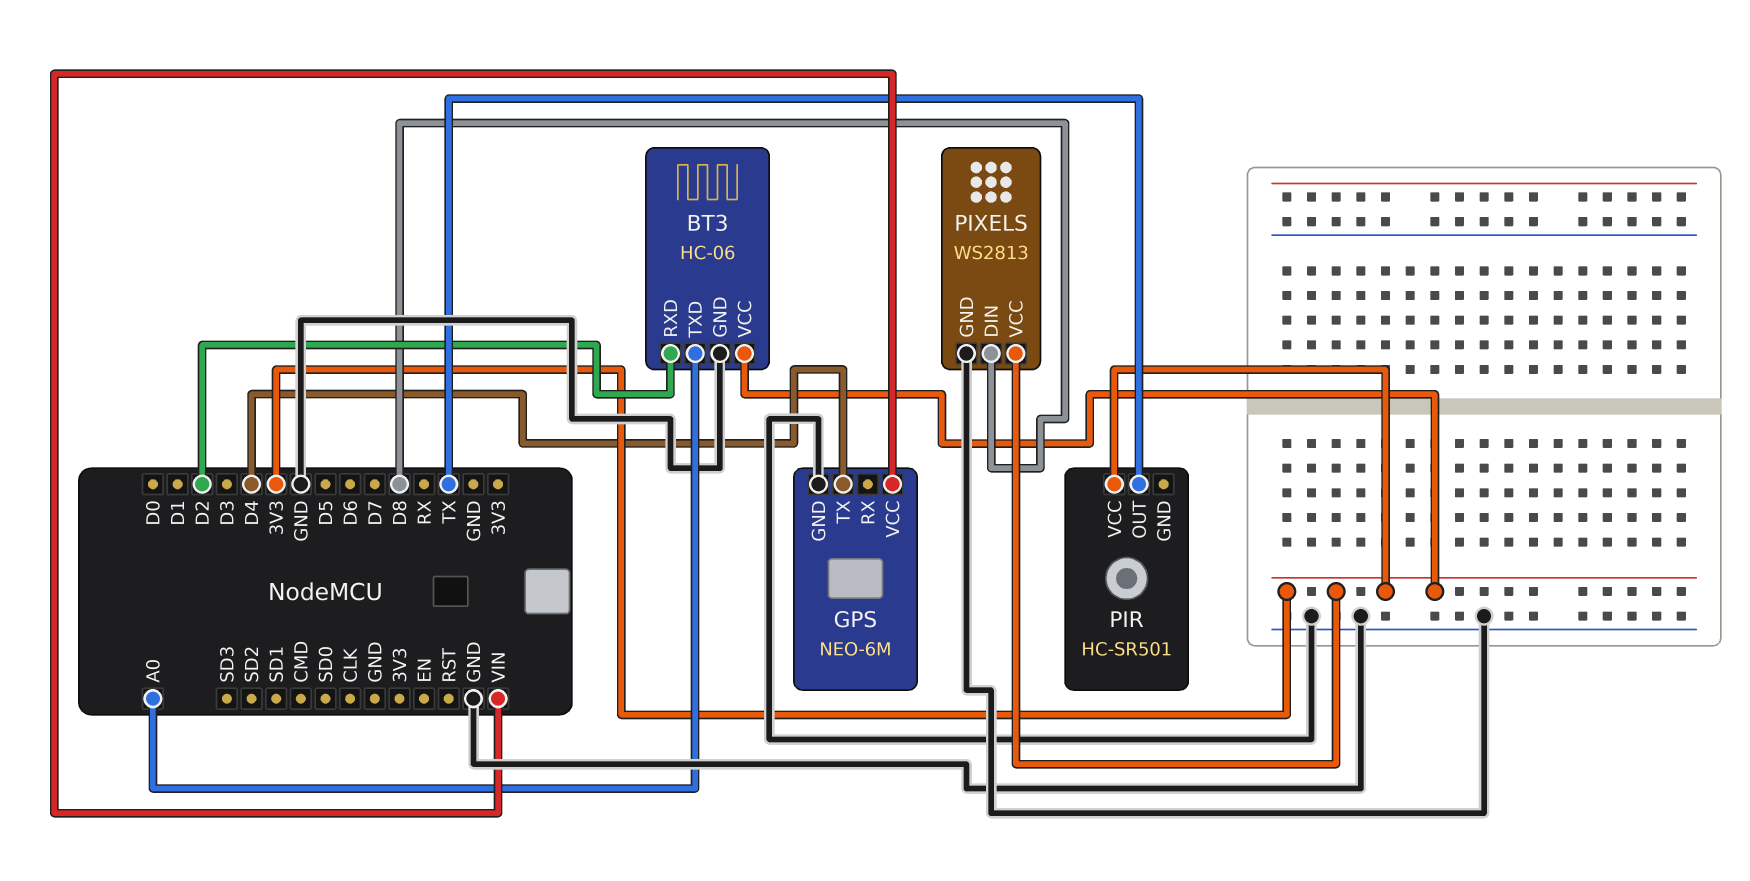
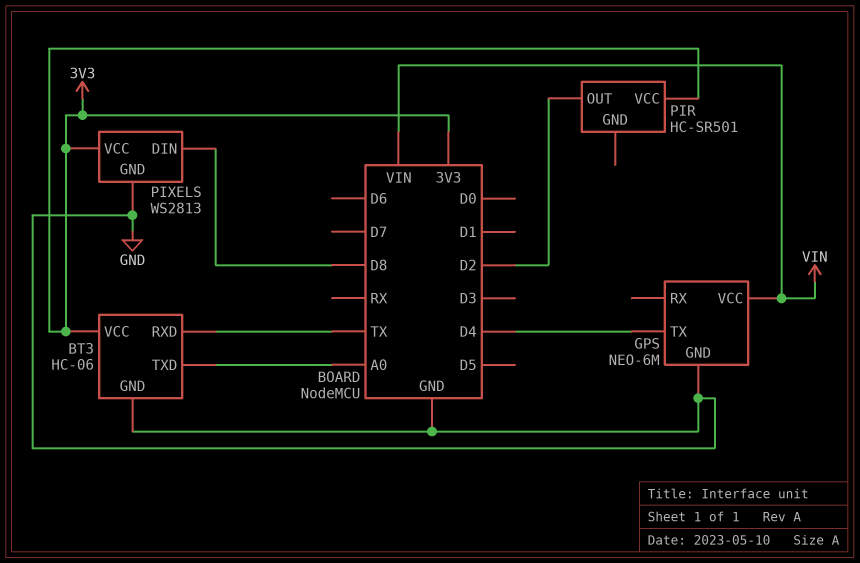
BT3 pin RXD: D2 -> TX
PIR pin OUT: TX -> D2

